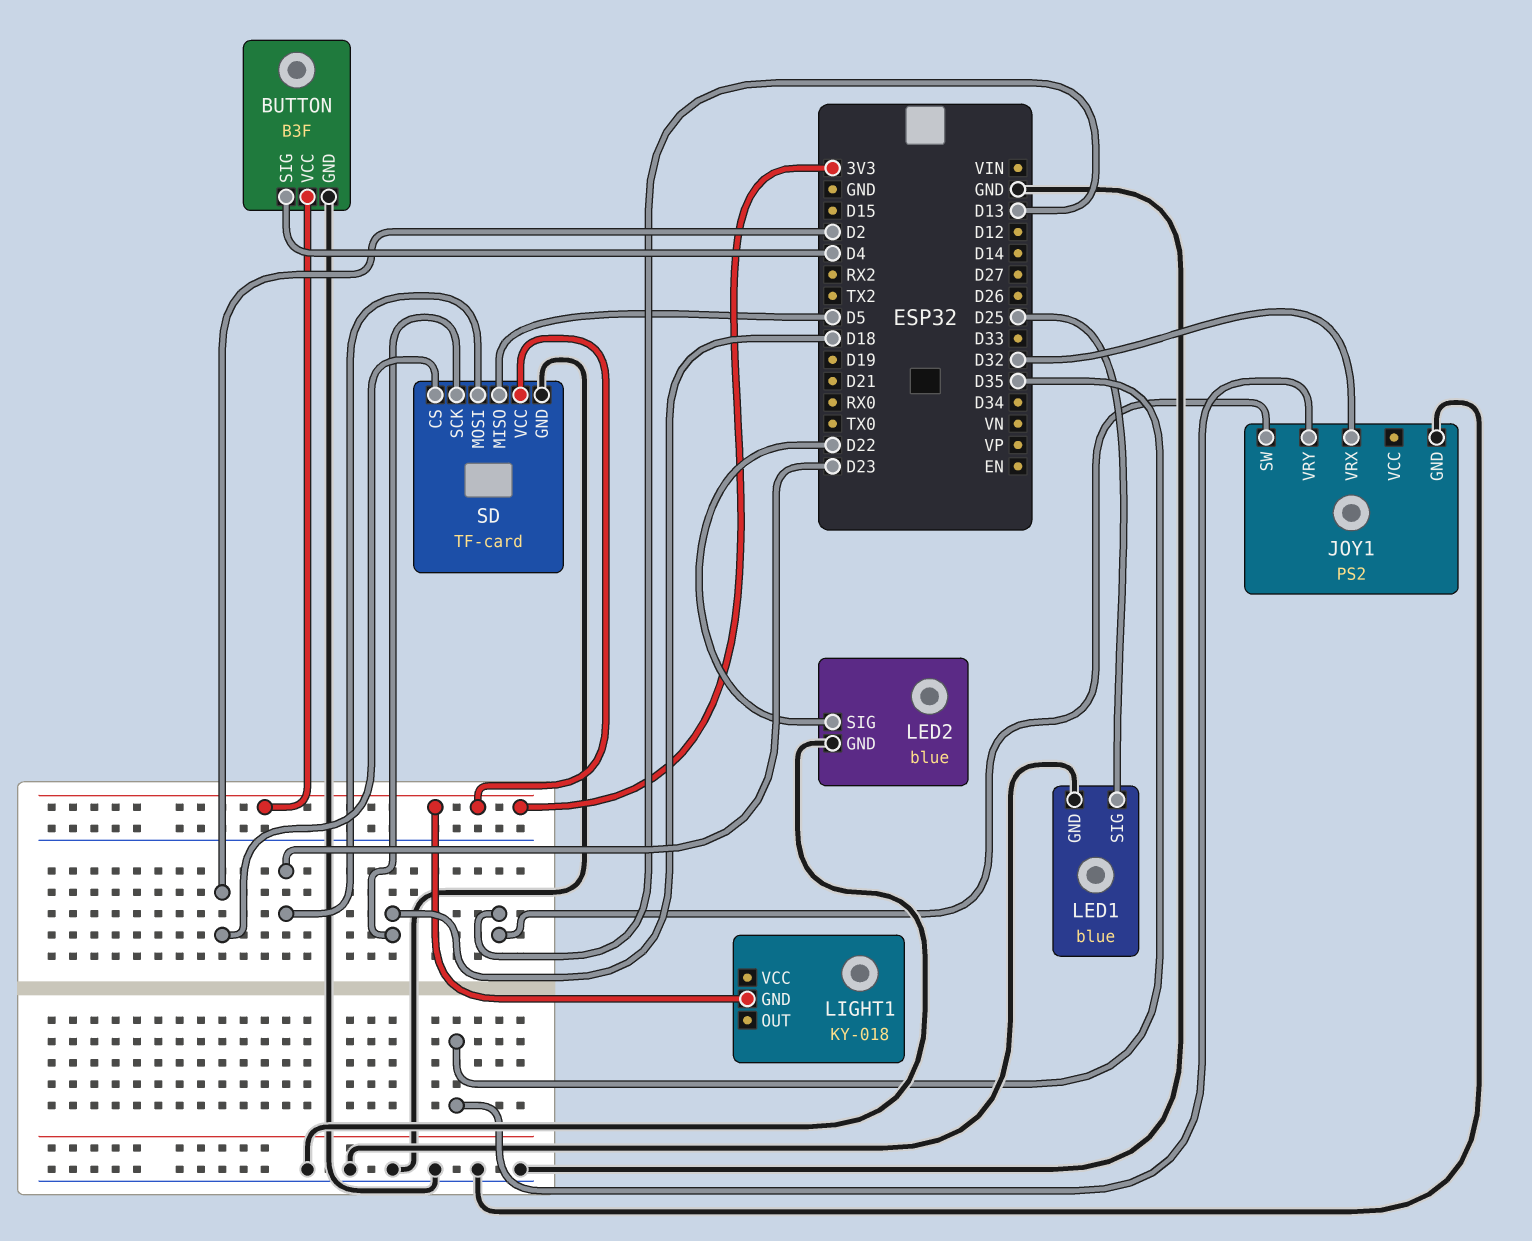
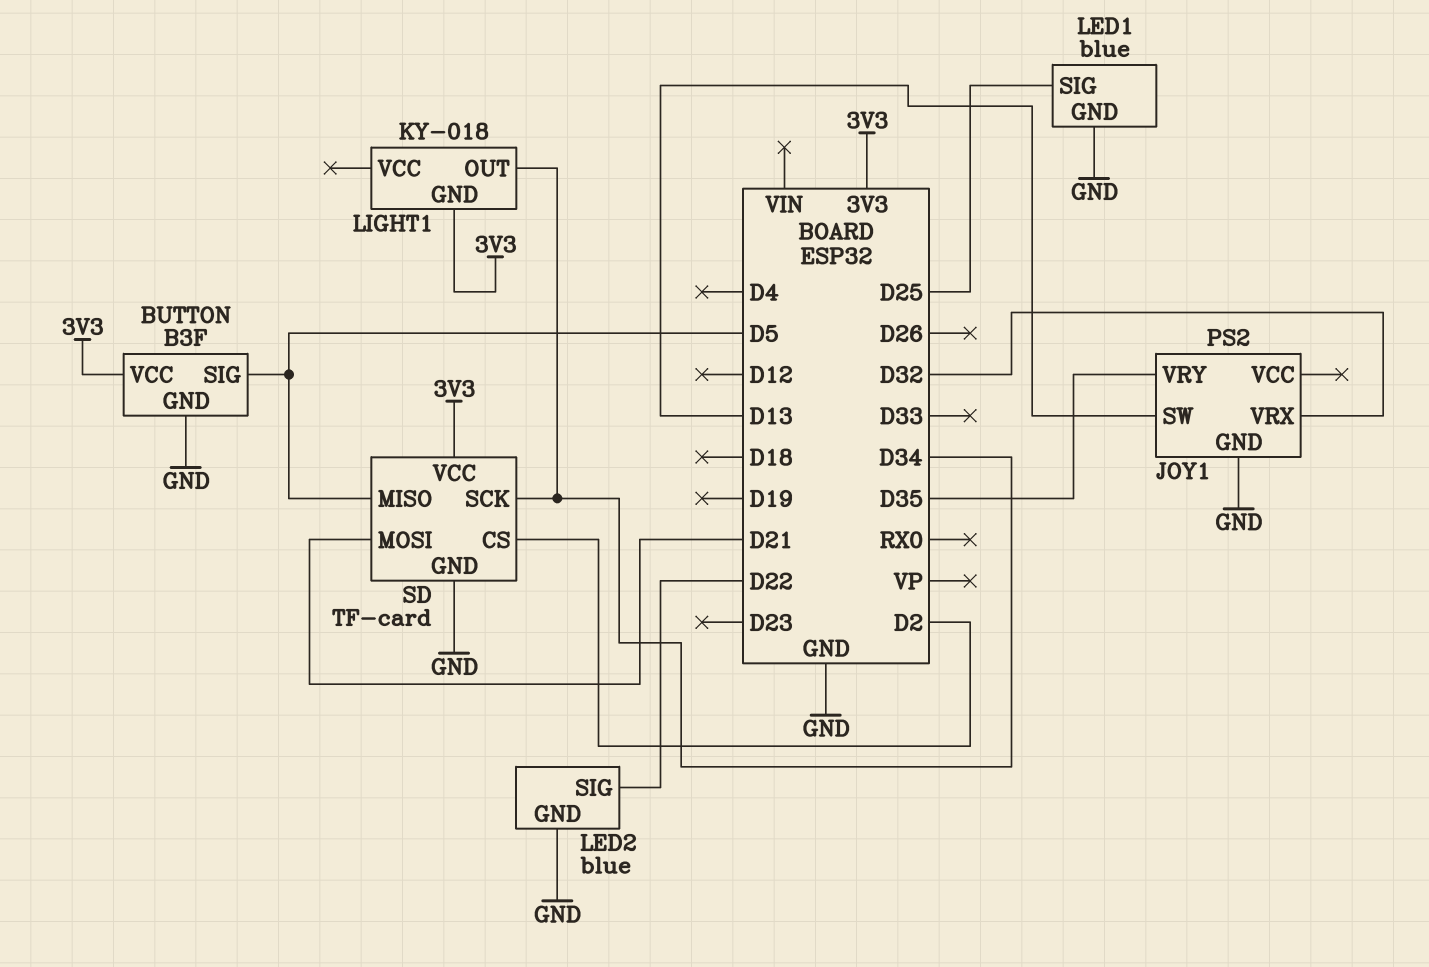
BUTTON pin SIG: D4 -> D5
LIGHT1 pin OUT: none -> D34
SD pin MOSI: D23 -> D21
SD pin SCK: D18 -> D34

